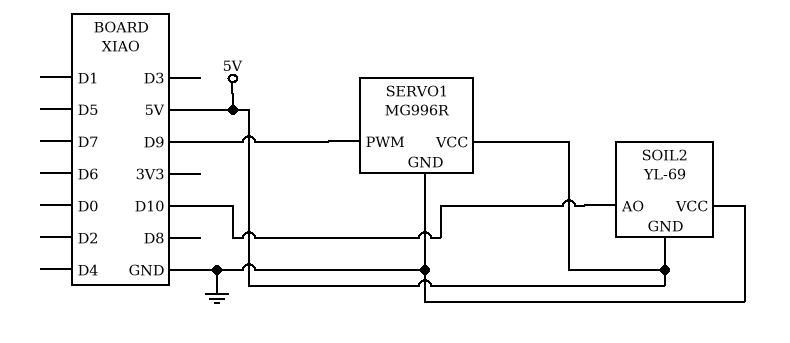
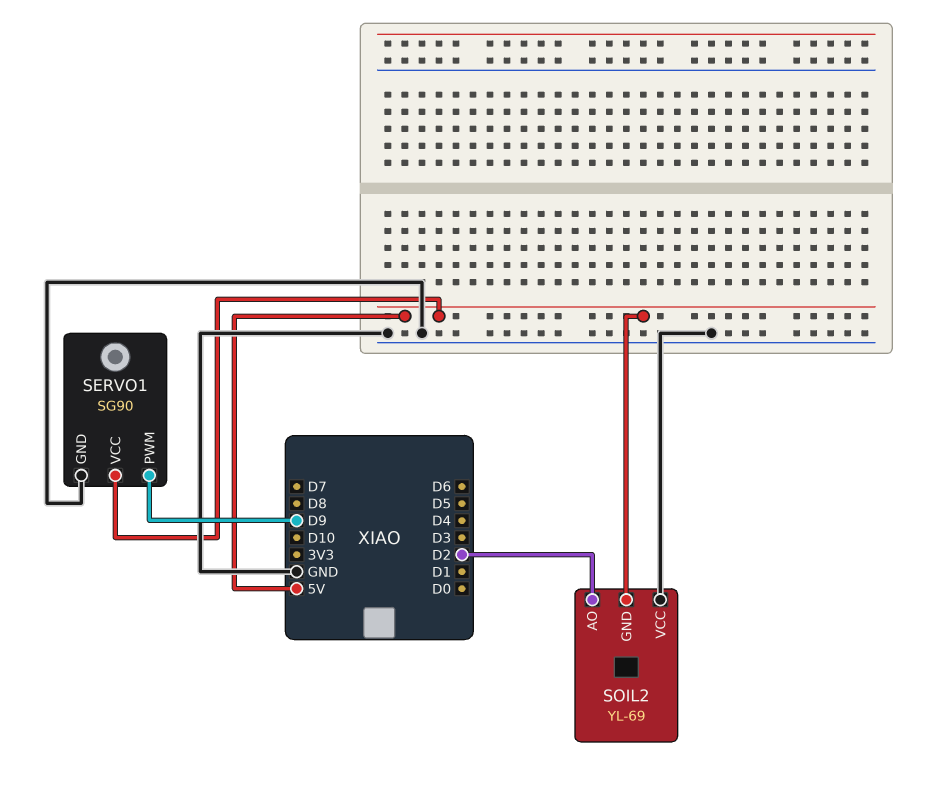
SERVO1: MG996R -> SG90
SOIL2 pin AO: D10 -> D2

